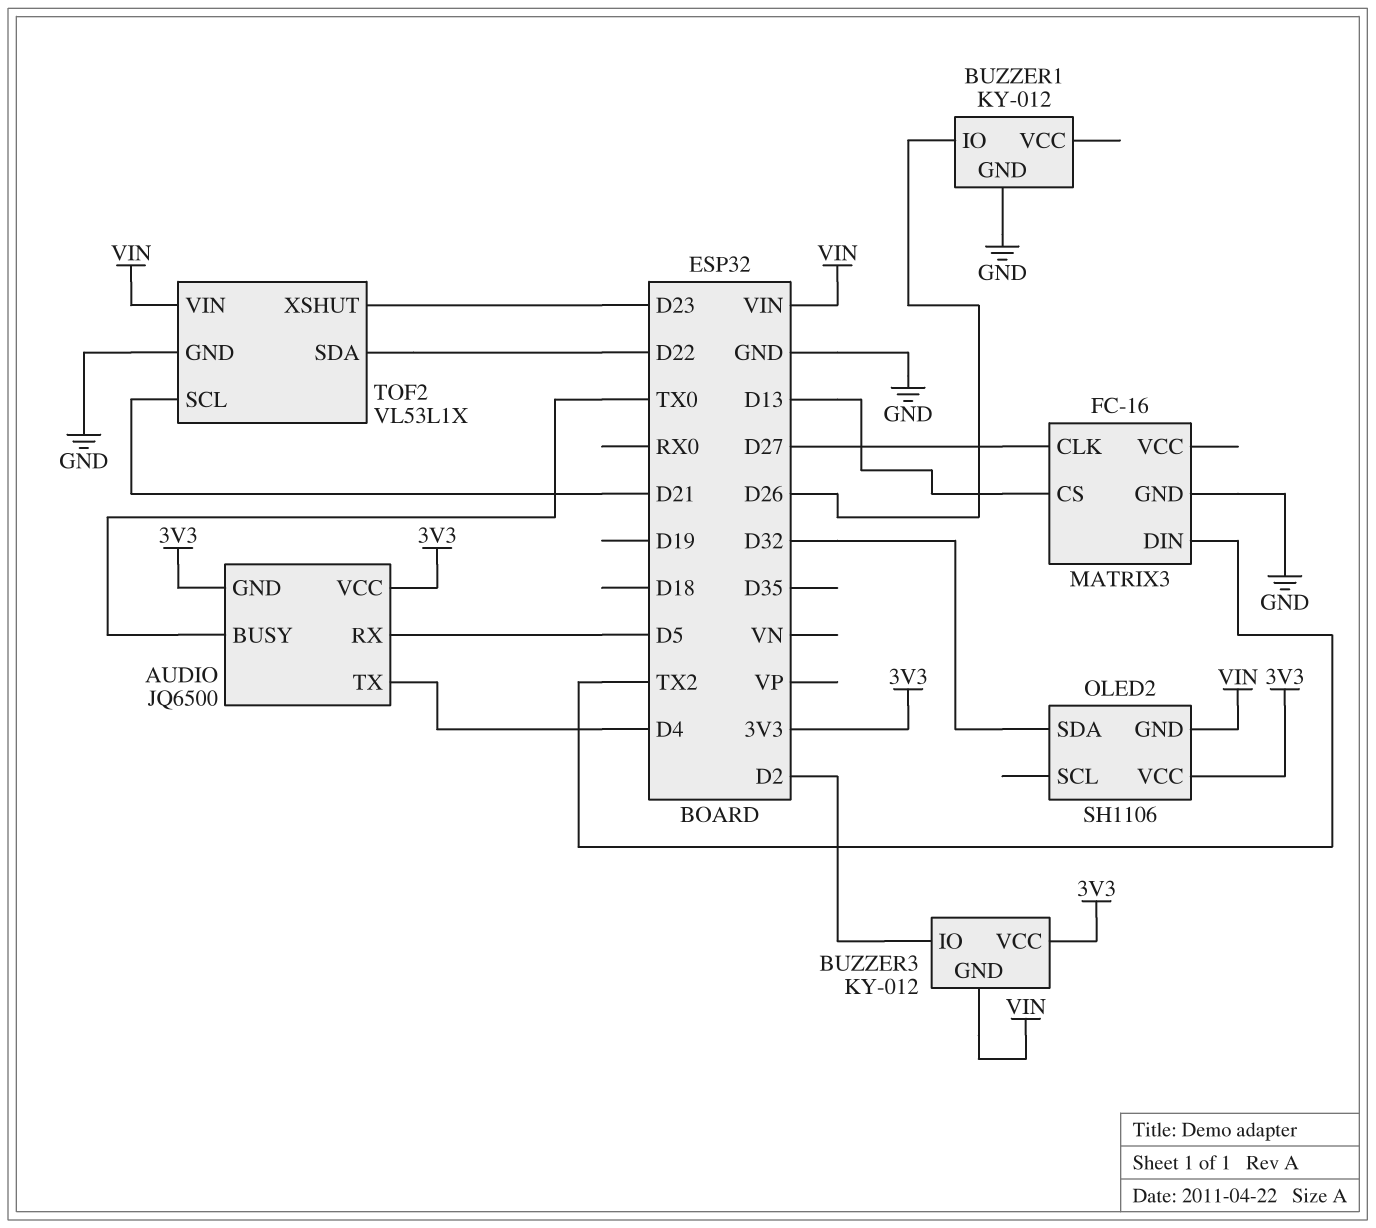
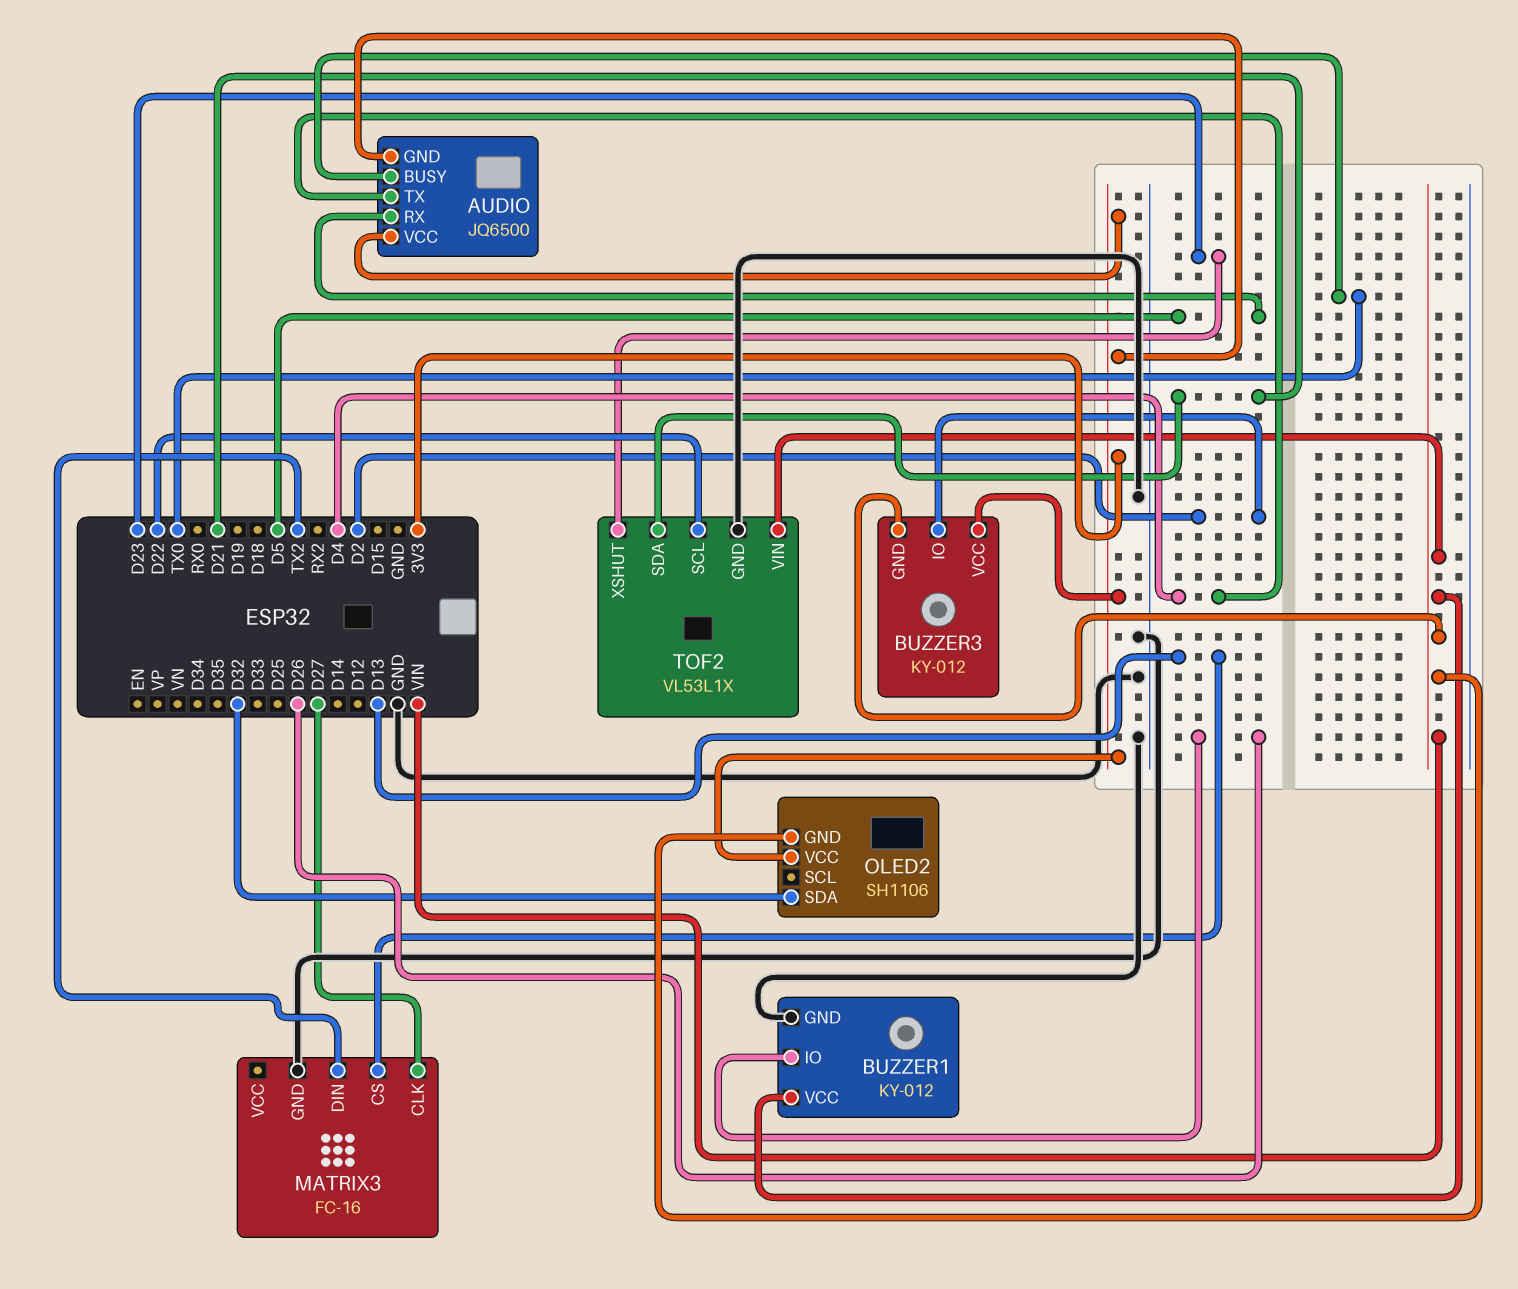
BUZZER1 pin VCC: none -> VIN
TOF2 pin SCL: D21 -> D22
TOF2 pin SDA: D22 -> D21

